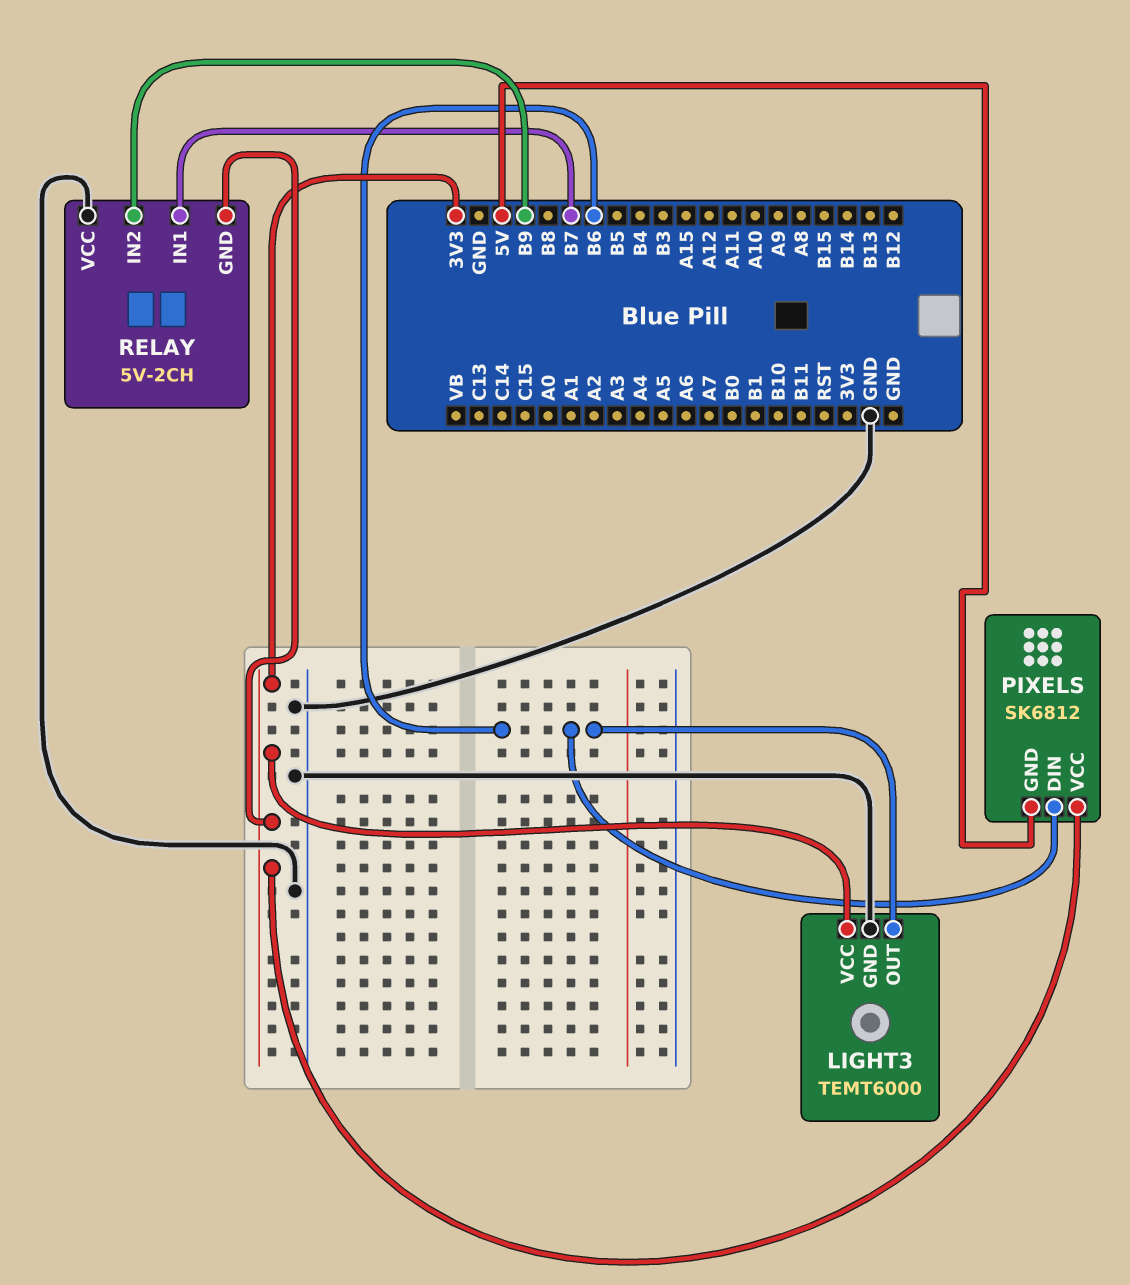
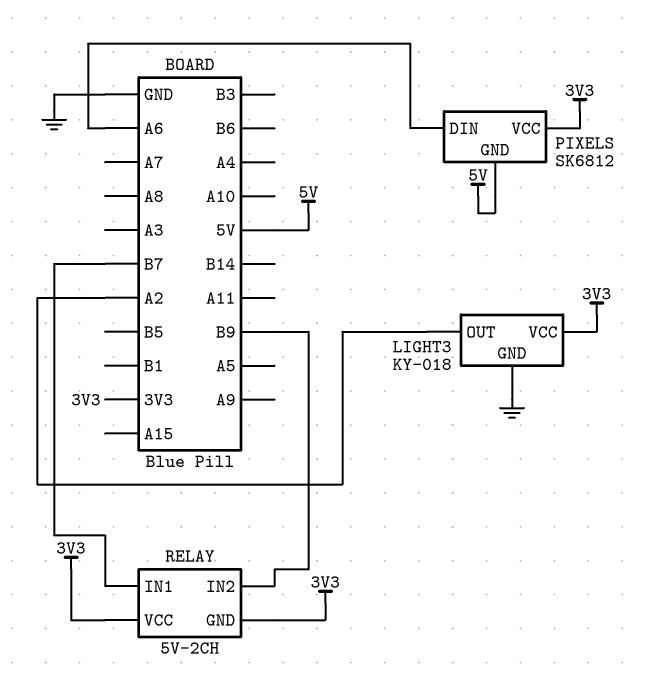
LIGHT3: TEMT6000 -> KY-018
LIGHT3 pin OUT: B6 -> A2
PIXELS pin DIN: B6 -> A6
RELAY pin VCC: GND -> 3V3

